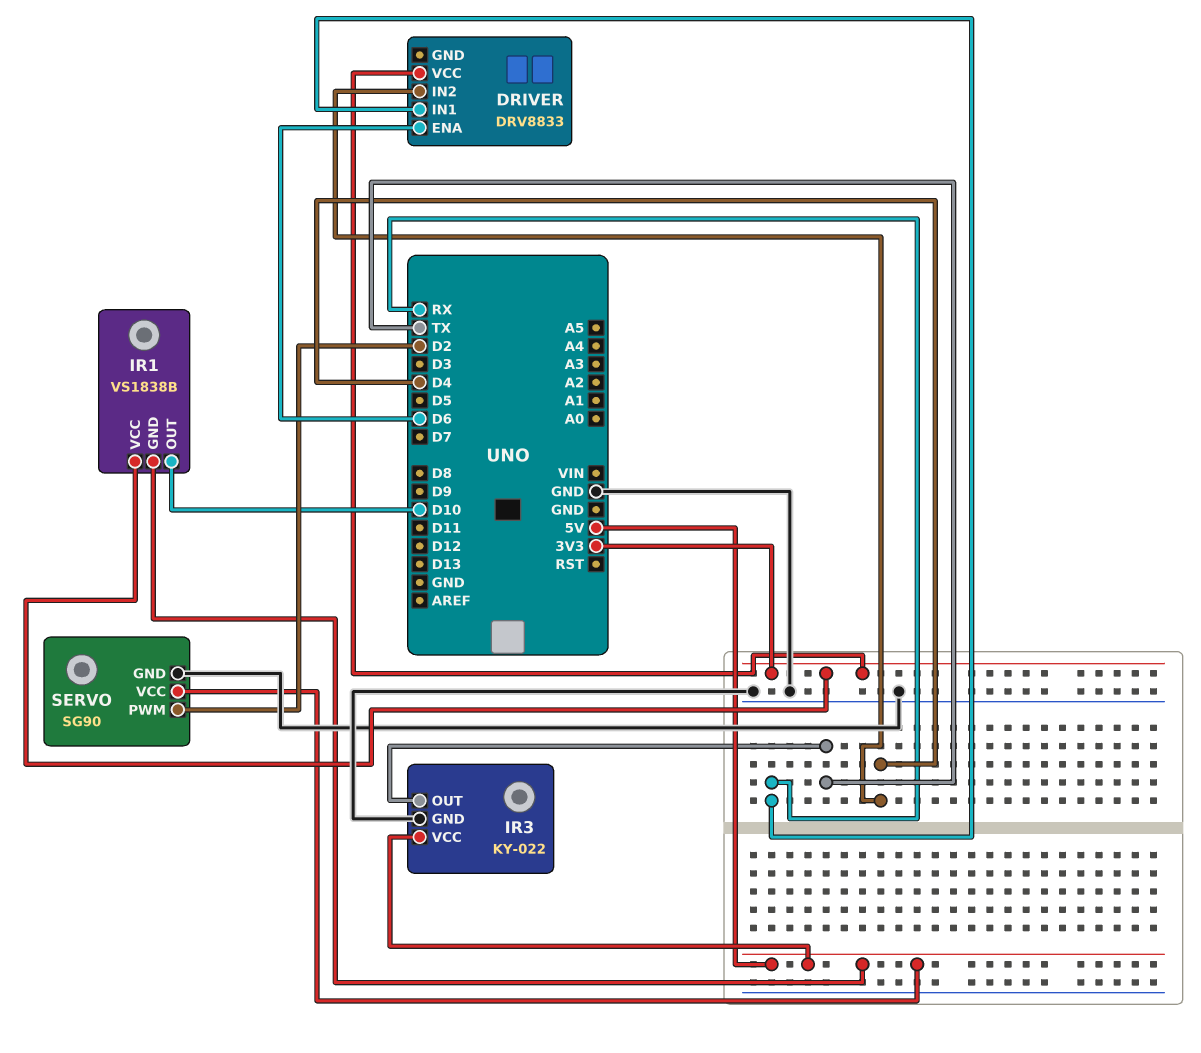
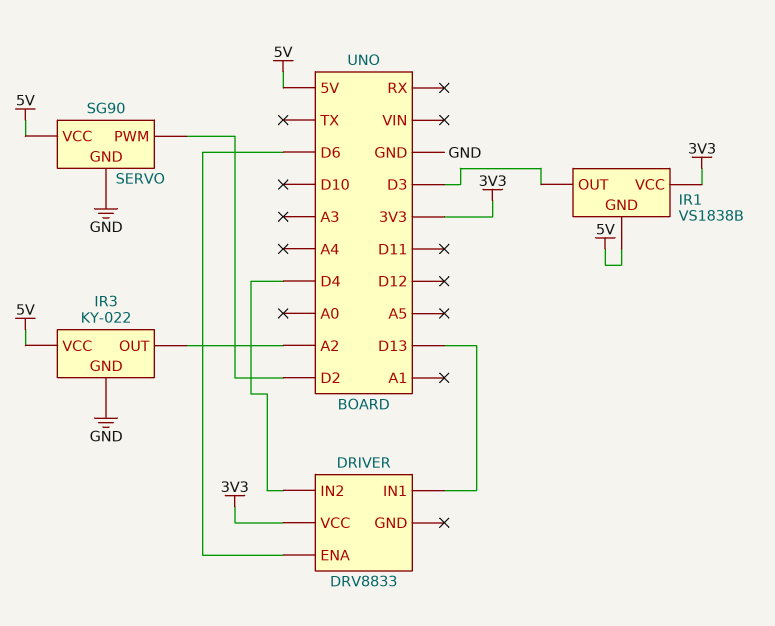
DRIVER pin IN1: RX -> D13
IR1 pin OUT: D10 -> D3
IR3 pin OUT: TX -> A2

